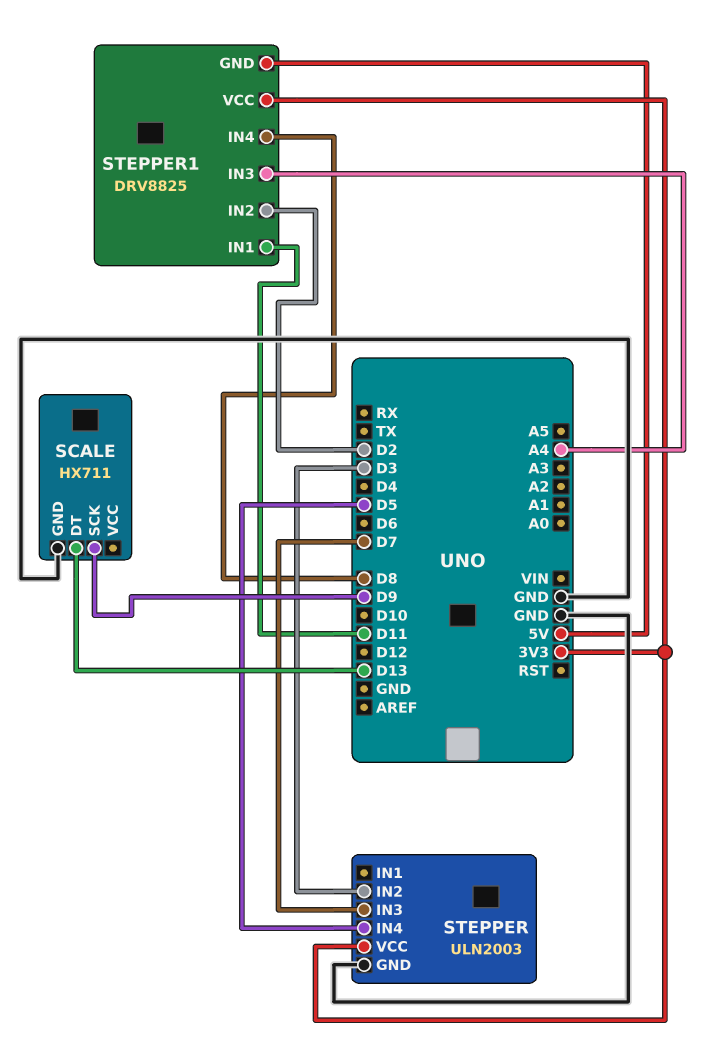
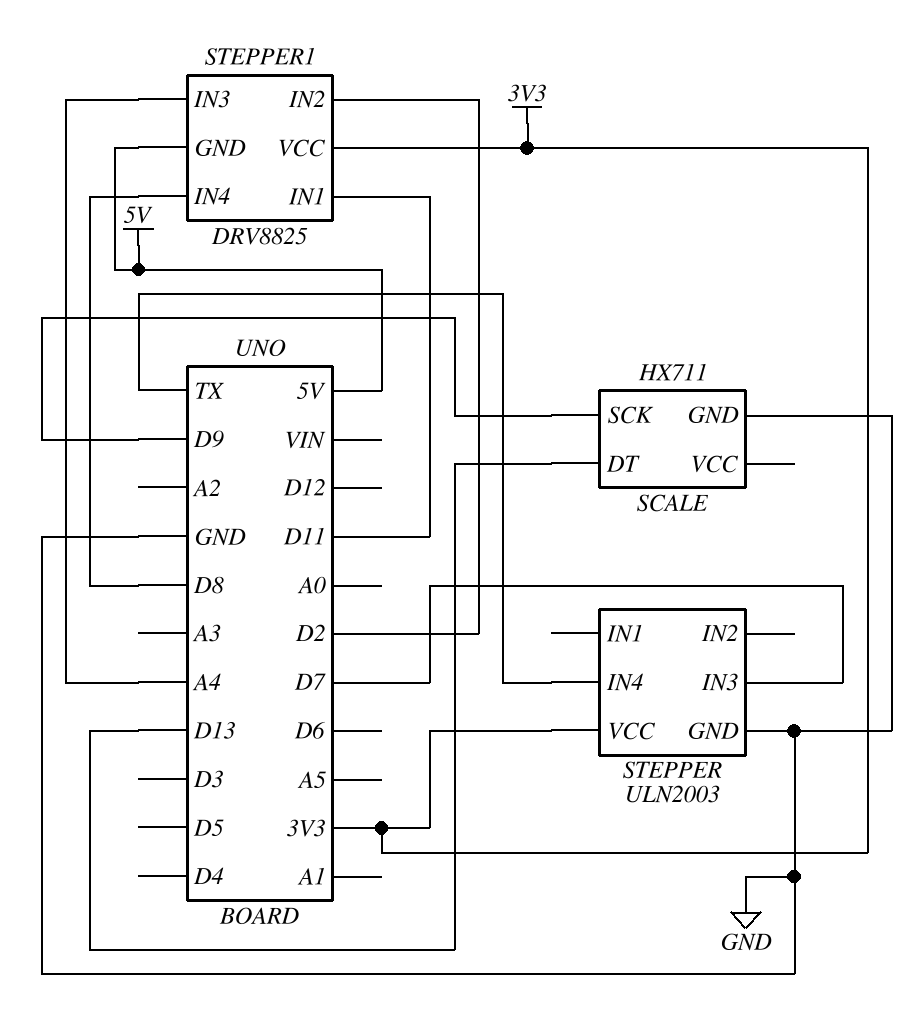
STEPPER pin IN2: D3 -> none
STEPPER pin IN4: D5 -> TX

